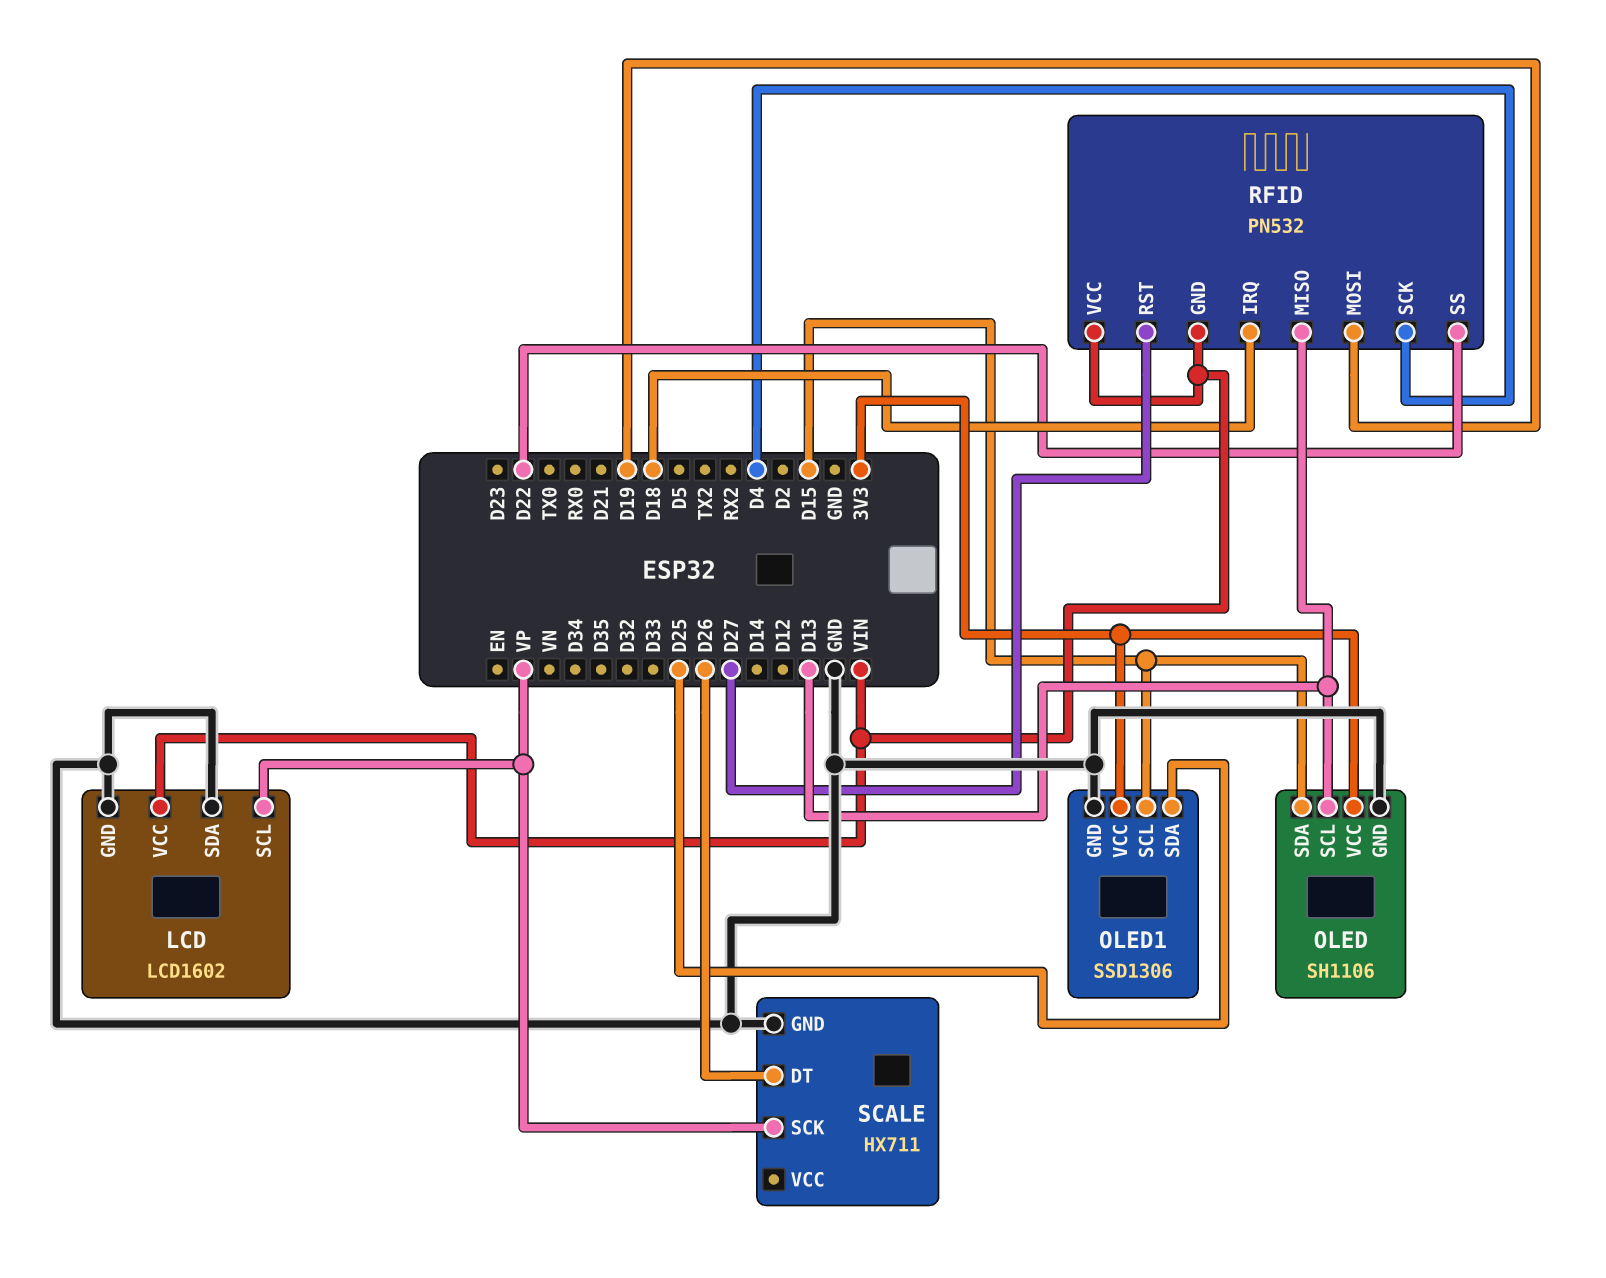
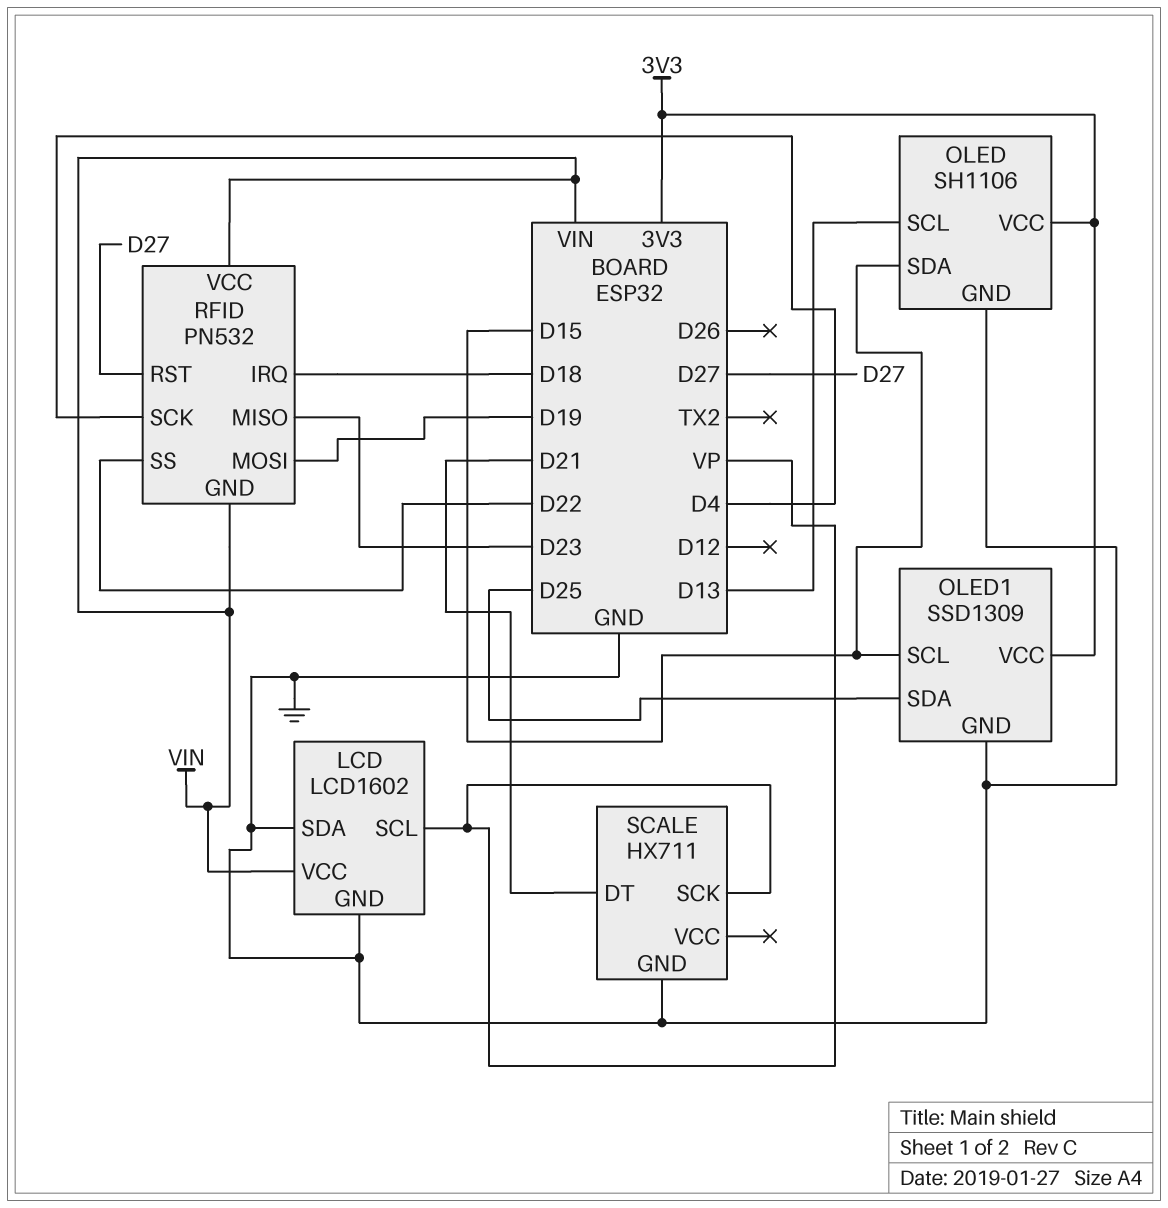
OLED1: SSD1306 -> SSD1309
RFID pin MISO: D13 -> D23
SCALE pin DT: D26 -> D21

